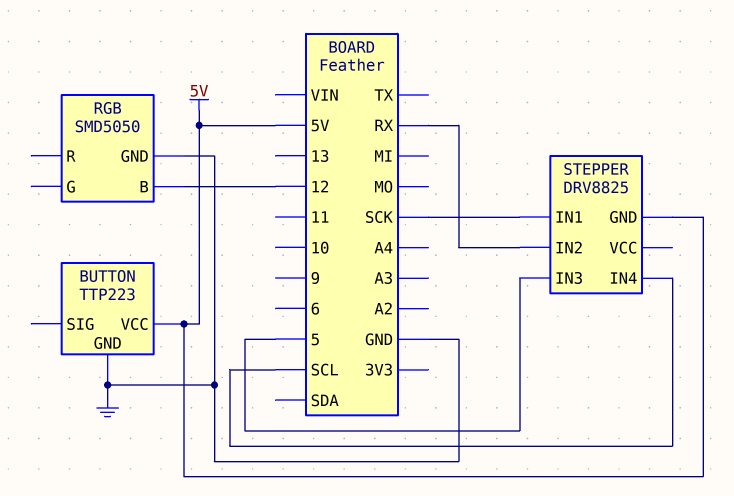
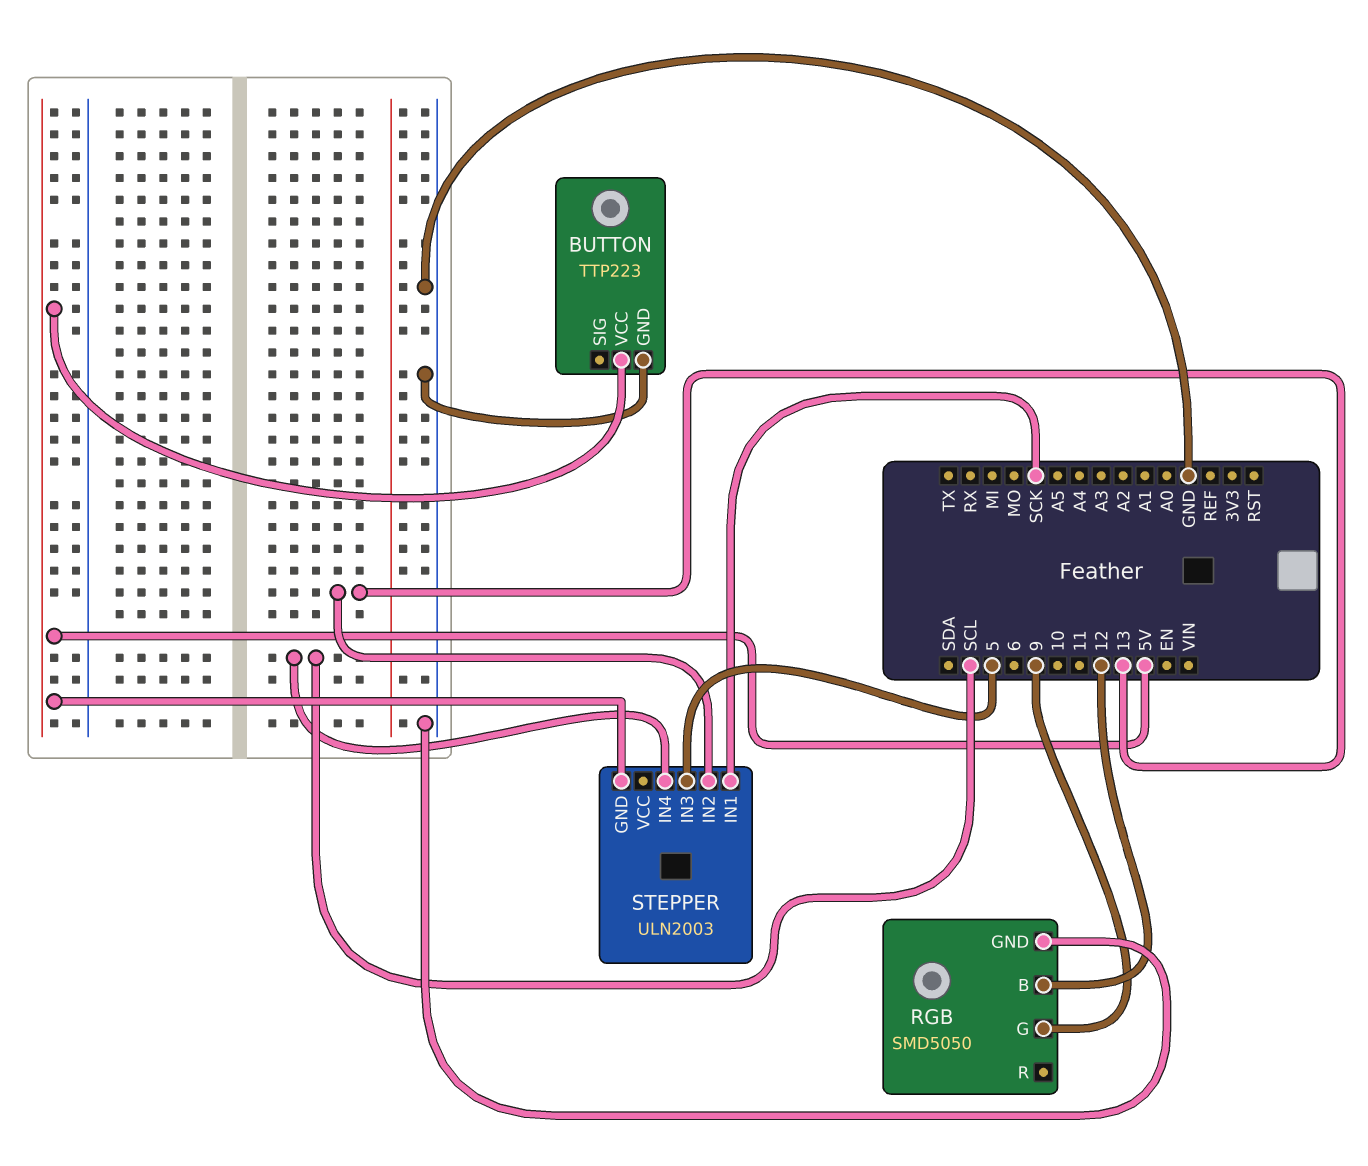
RGB pin G: none -> 9
STEPPER: DRV8825 -> ULN2003
STEPPER pin IN2: RX -> 13

